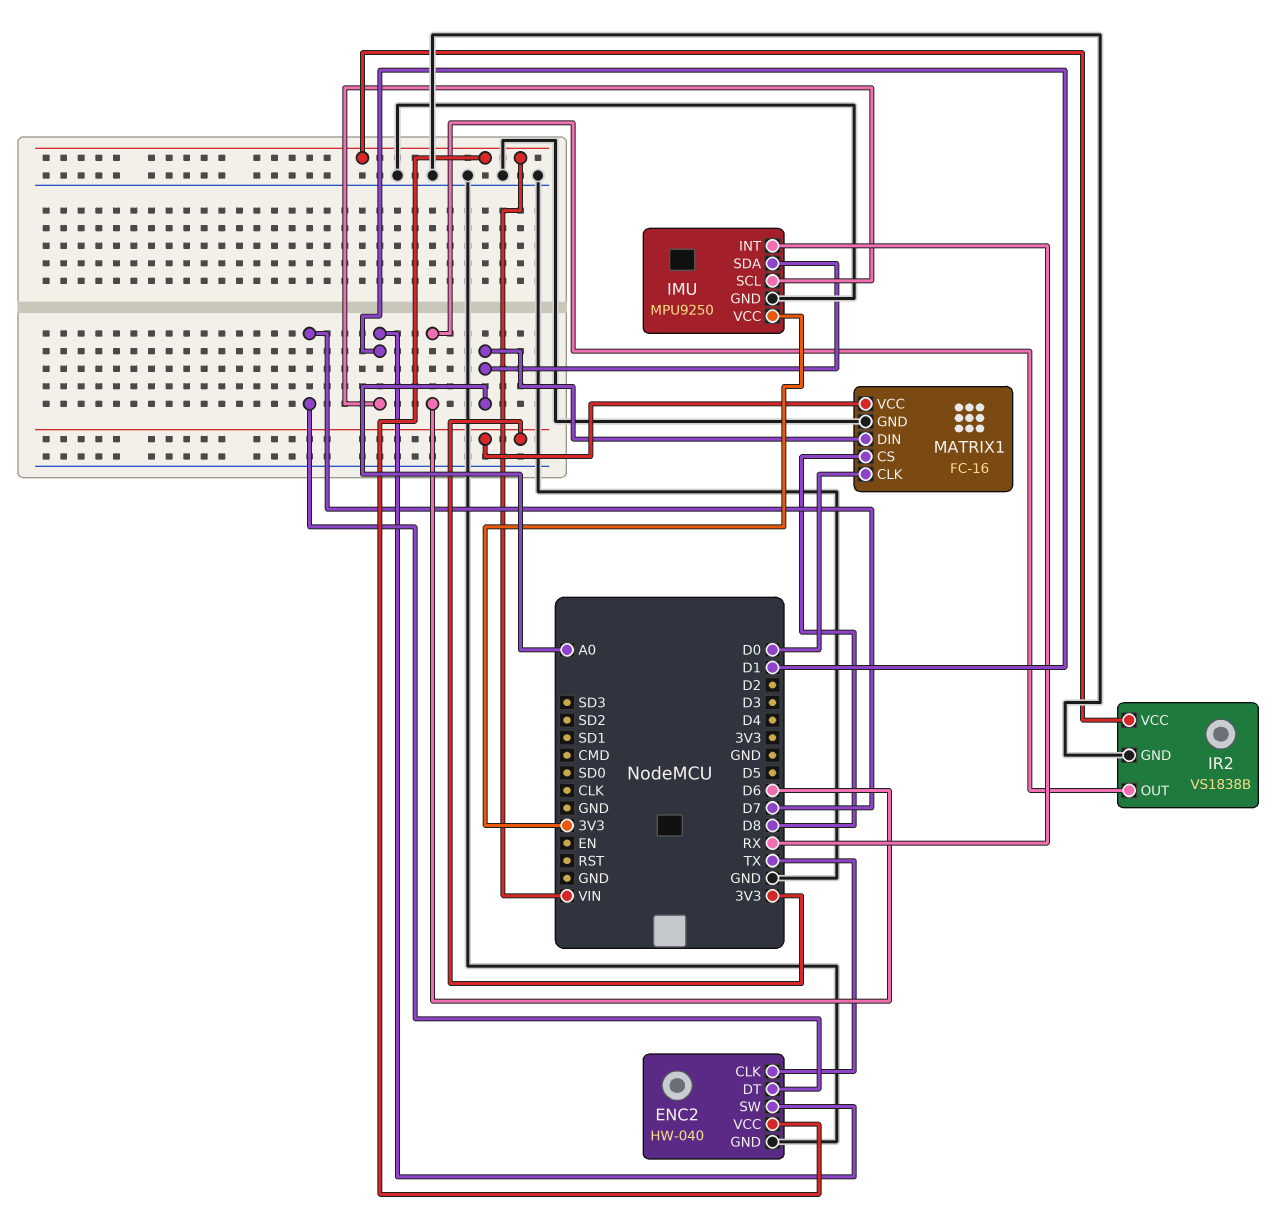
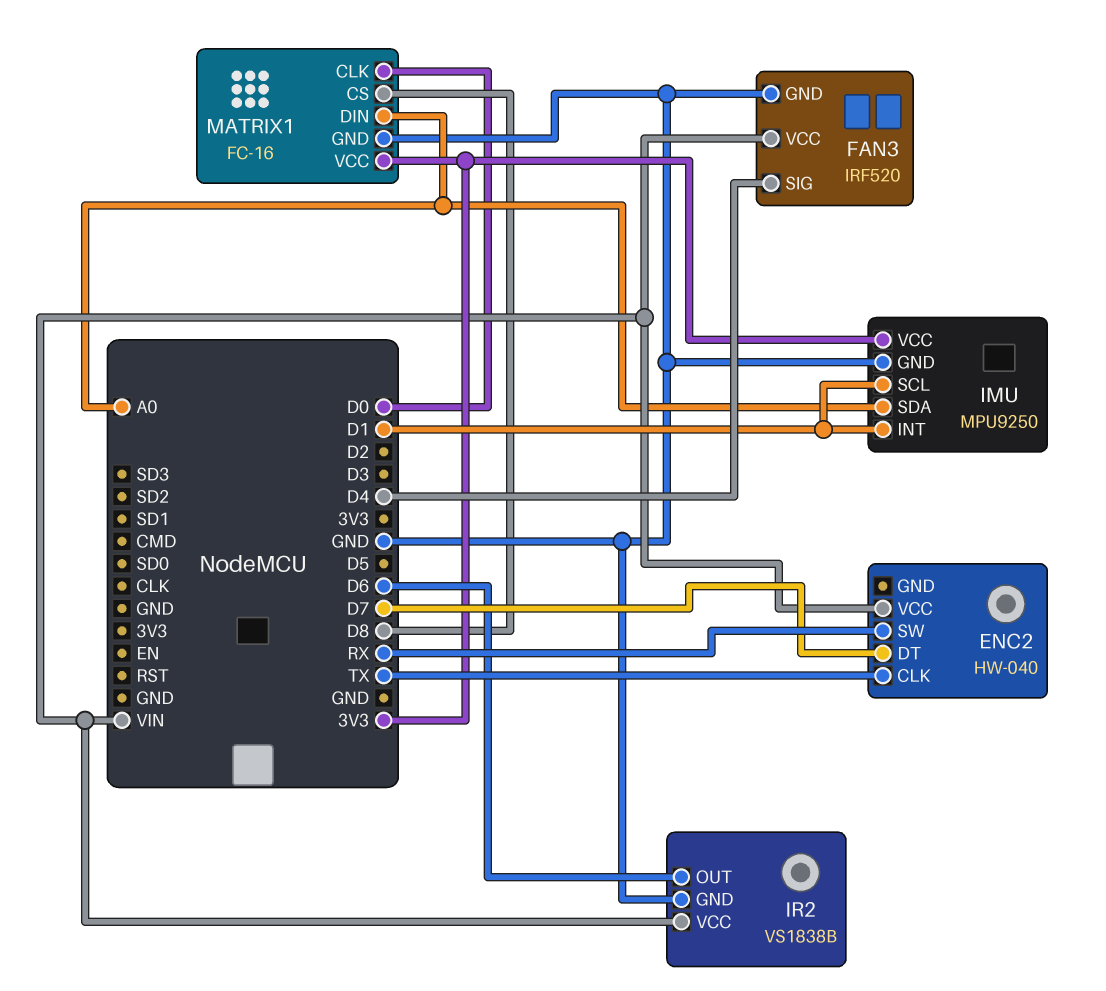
ENC2 pin GND: GND -> none
ENC2 pin SW: D1 -> RX
FAN3: none -> IRF520
FAN3 pin GND: none -> GND
FAN3 pin SIG: none -> D4
FAN3 pin VCC: none -> VIN
IMU pin INT: RX -> D1

